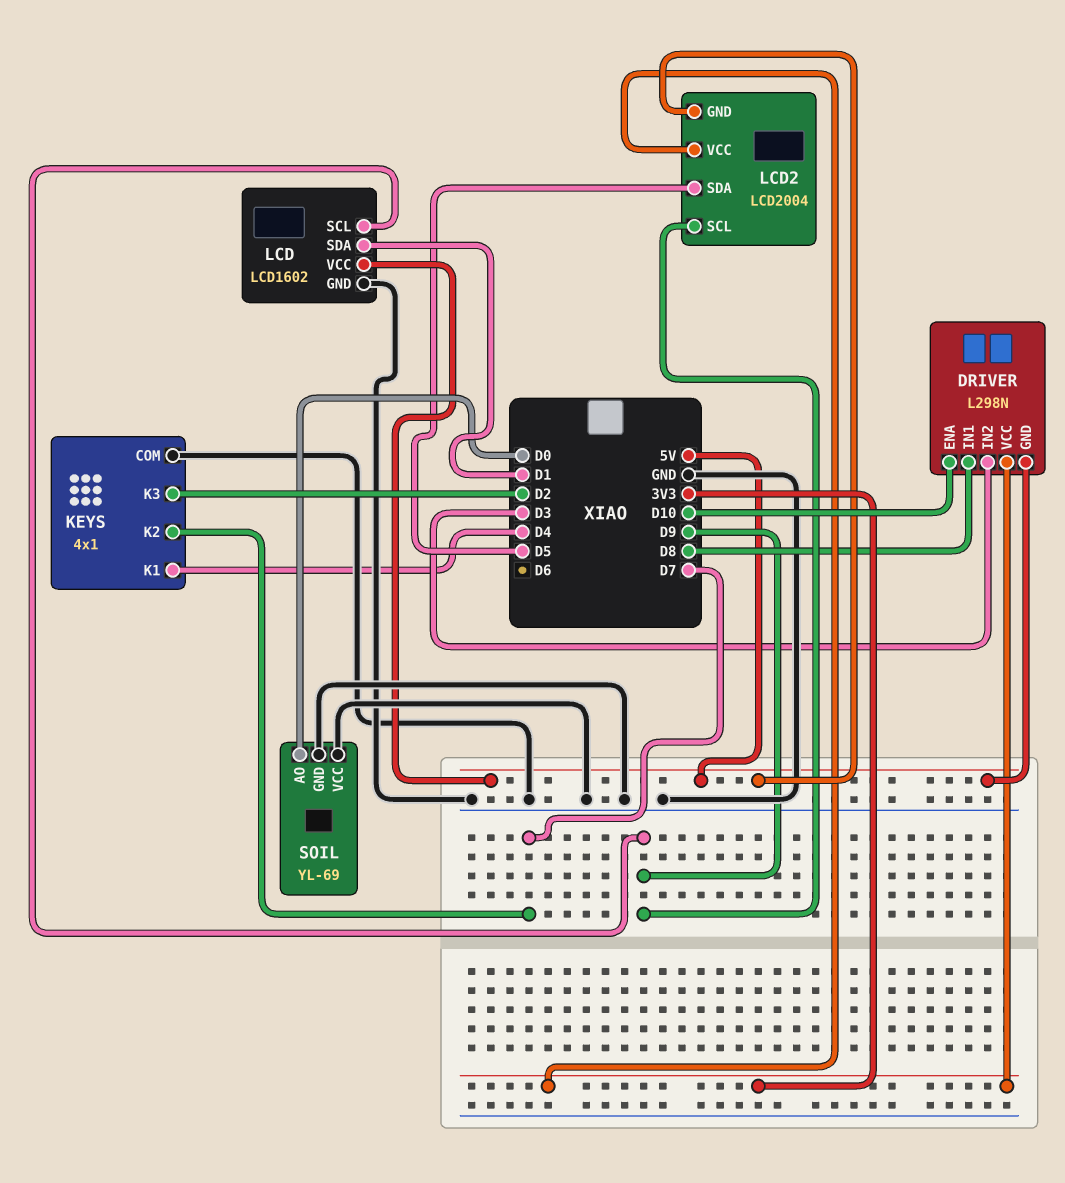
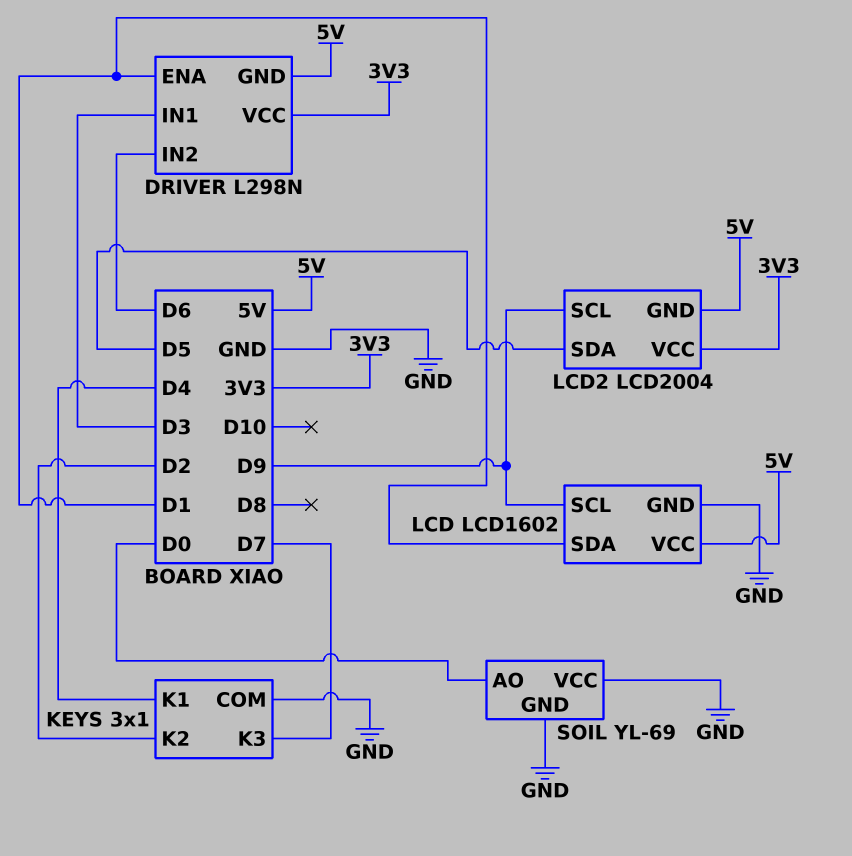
DRIVER pin ENA: D10 -> D1
DRIVER pin IN1: D8 -> D3
DRIVER pin IN2: D3 -> D6
KEYS: 4x1 -> 3x1
KEYS pin K2: D7 -> D2
KEYS pin K3: D2 -> D7

